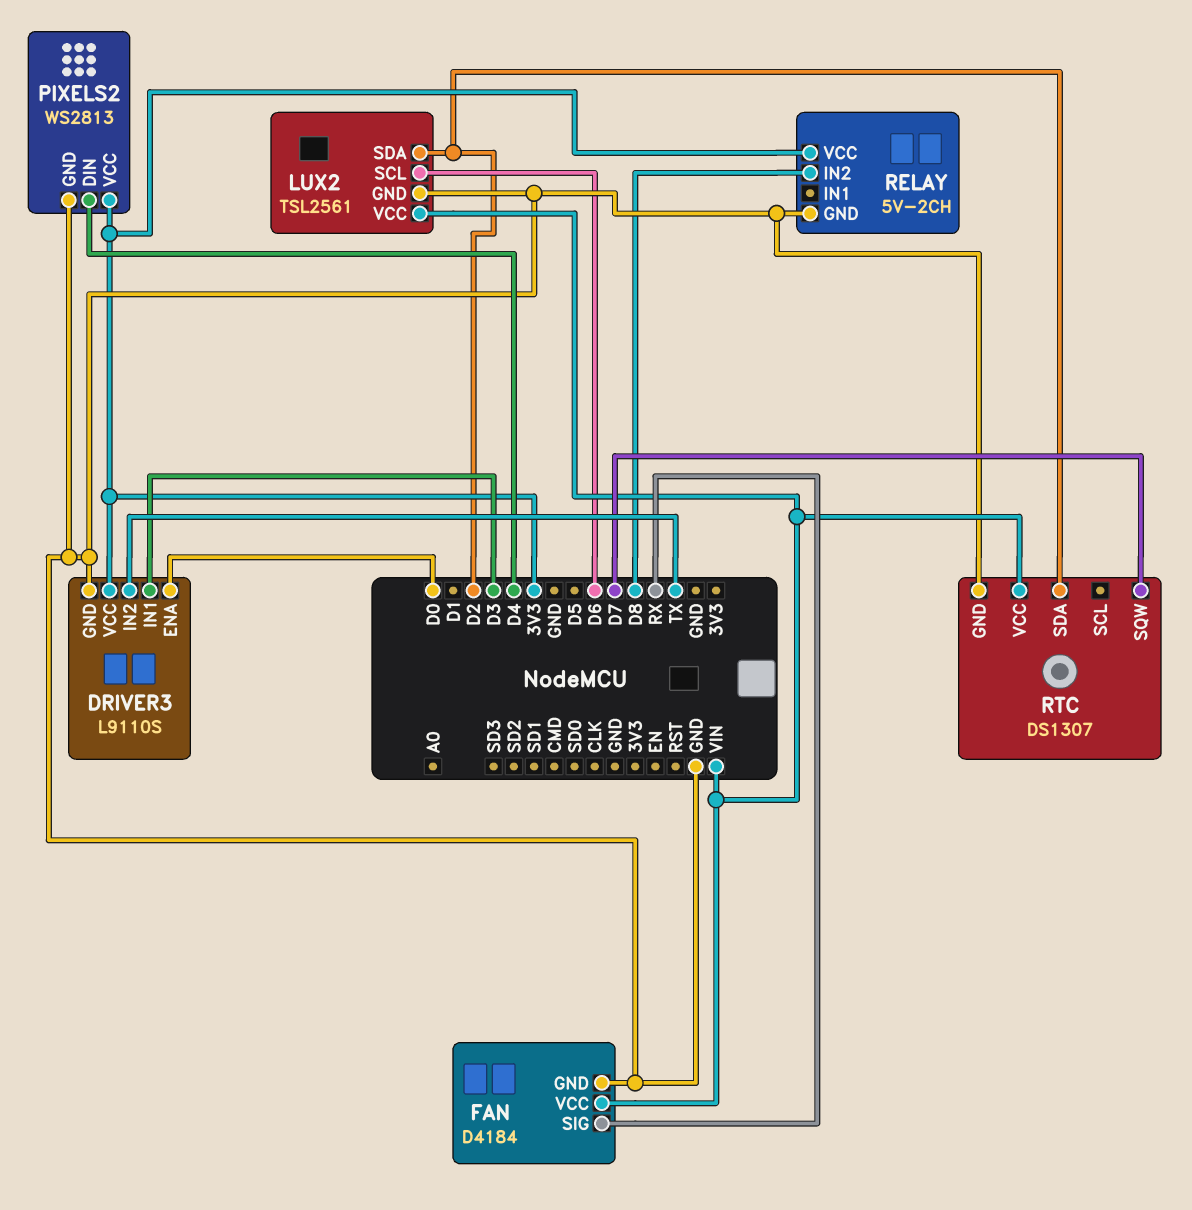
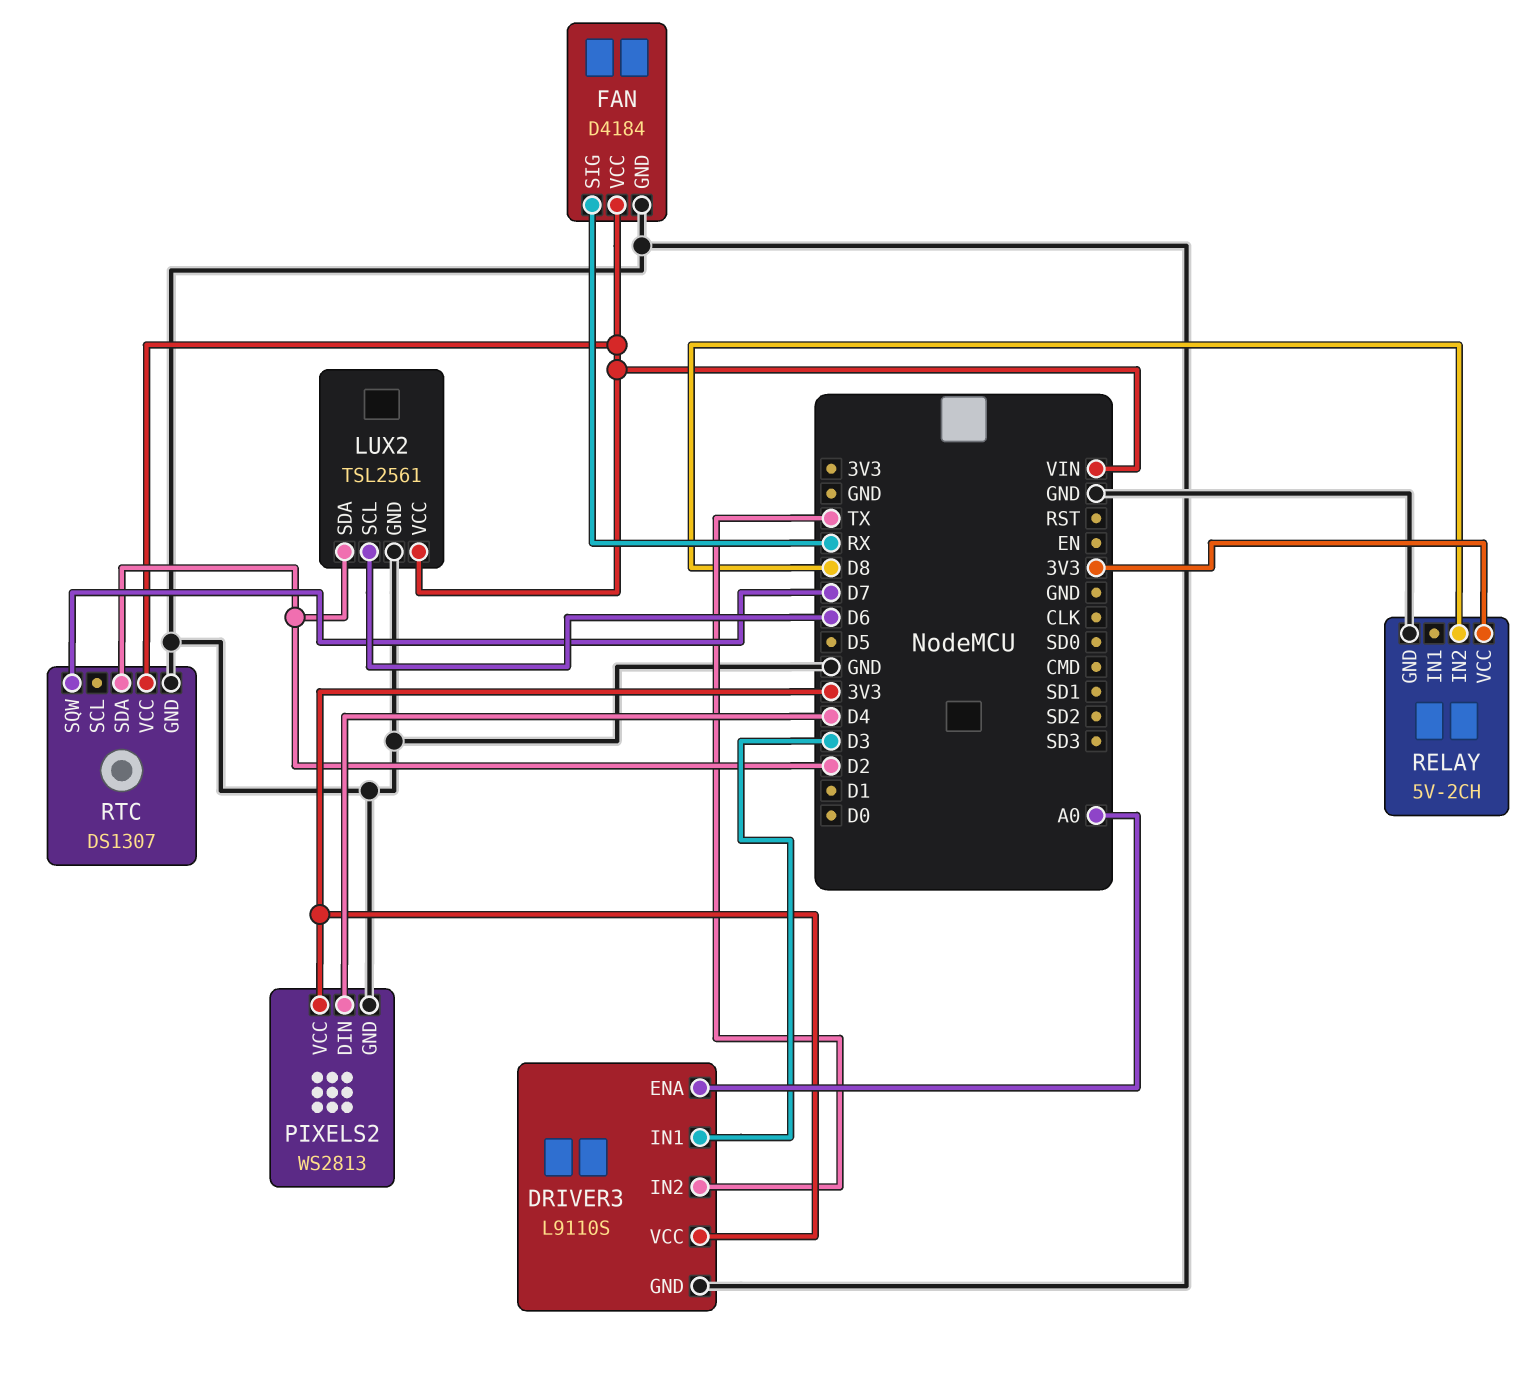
DRIVER3 pin ENA: D0 -> A0

